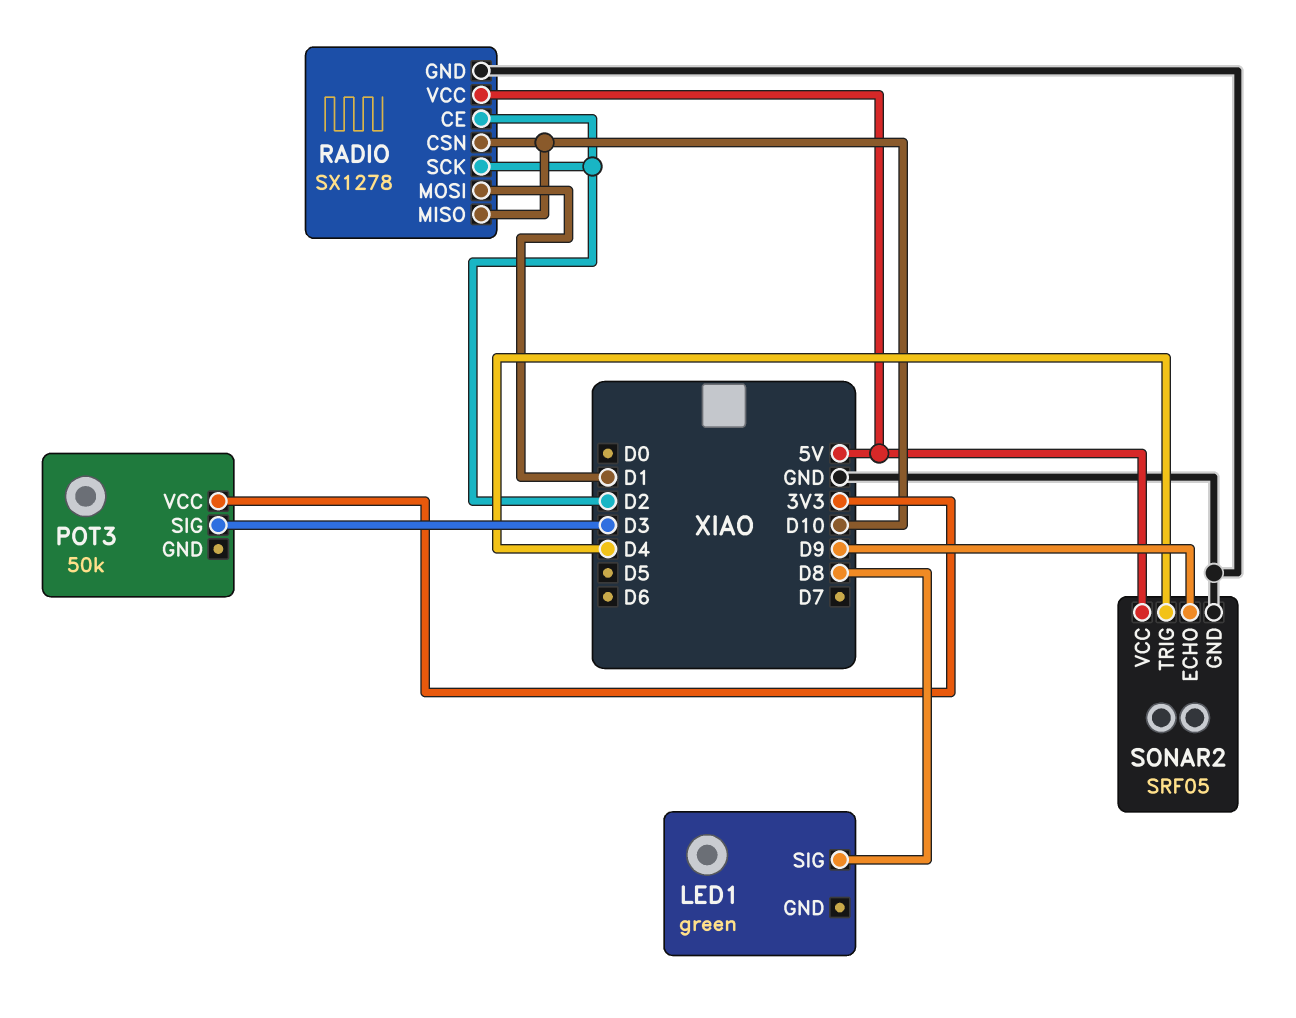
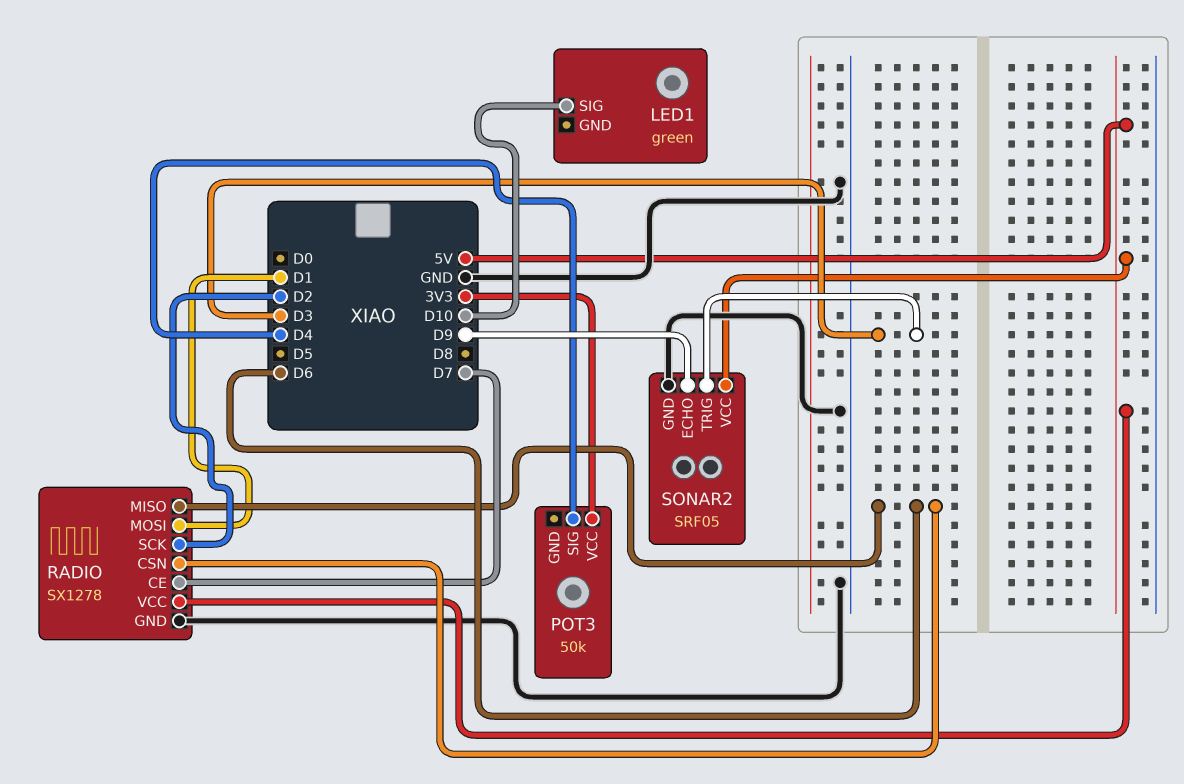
LED1 pin SIG: D8 -> D10
POT3 pin SIG: D3 -> D4
RADIO pin CE: D2 -> D7
RADIO pin CSN: D10 -> D6
RADIO pin MISO: D10 -> D6
SONAR2 pin TRIG: D4 -> D3

